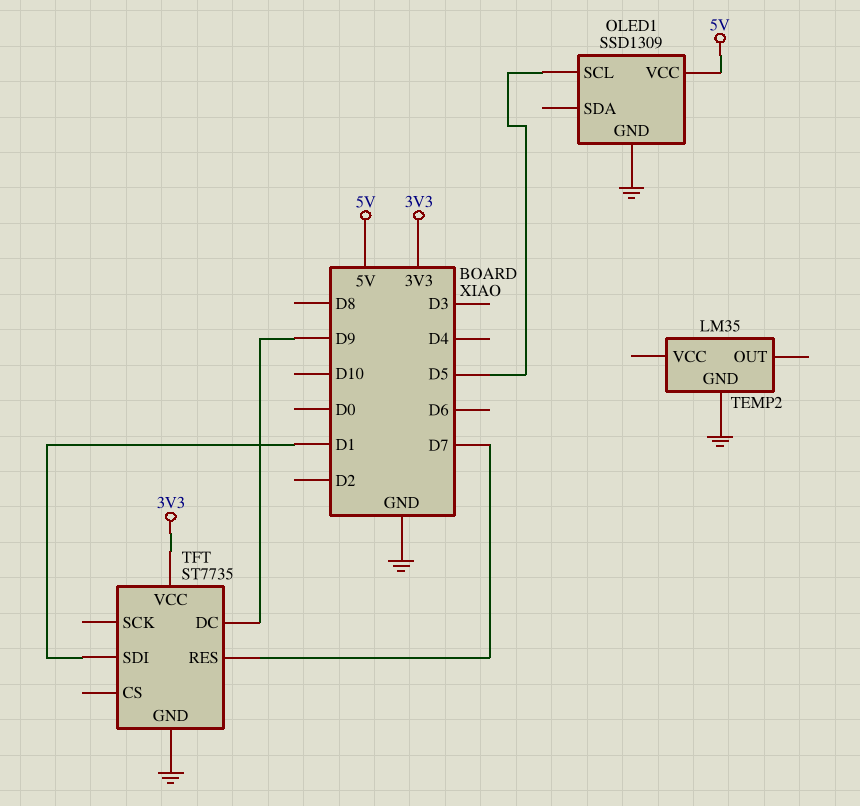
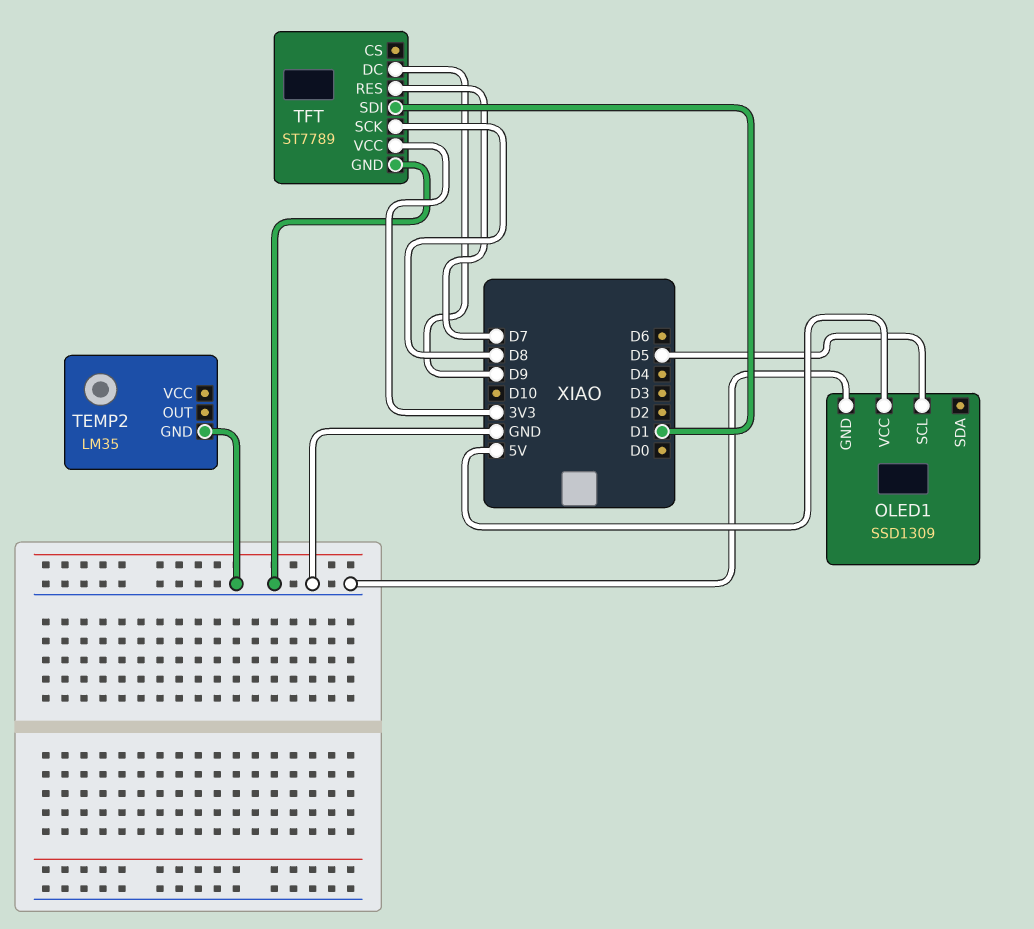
TFT: ST7735 -> ST7789
TFT pin SCK: none -> D8

